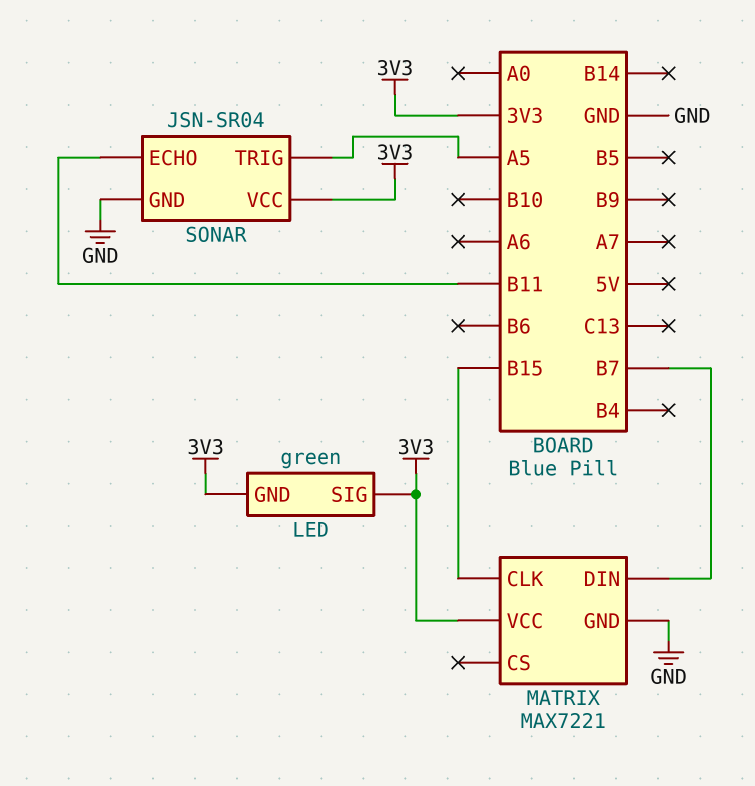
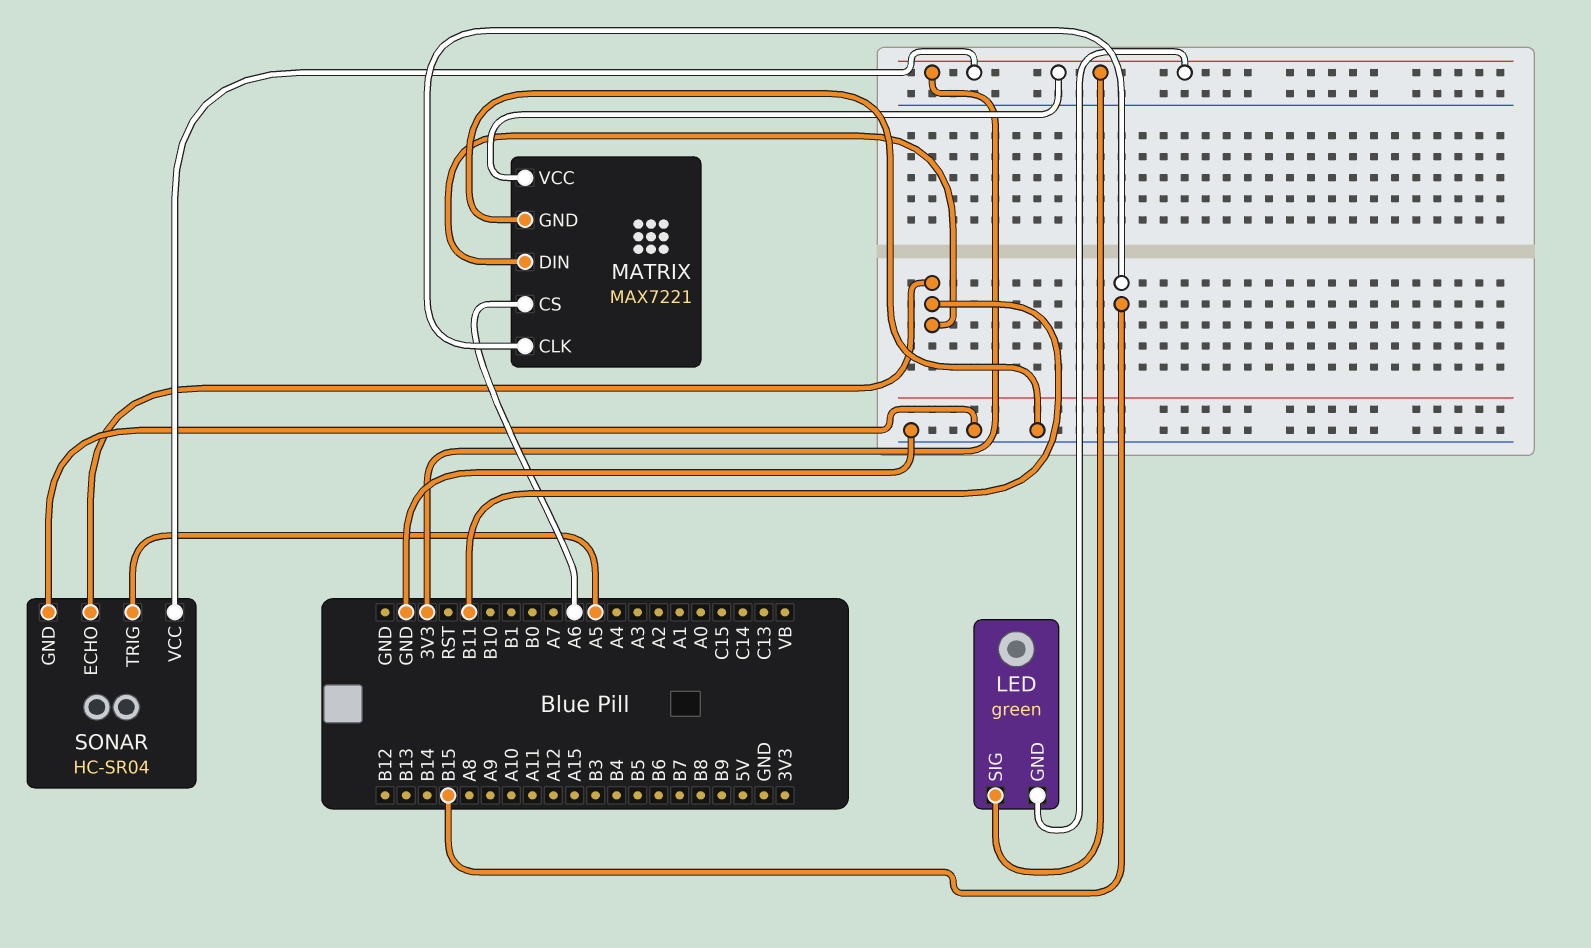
MATRIX pin CS: none -> A6
MATRIX pin DIN: B7 -> B11
SONAR: JSN-SR04 -> HC-SR04

